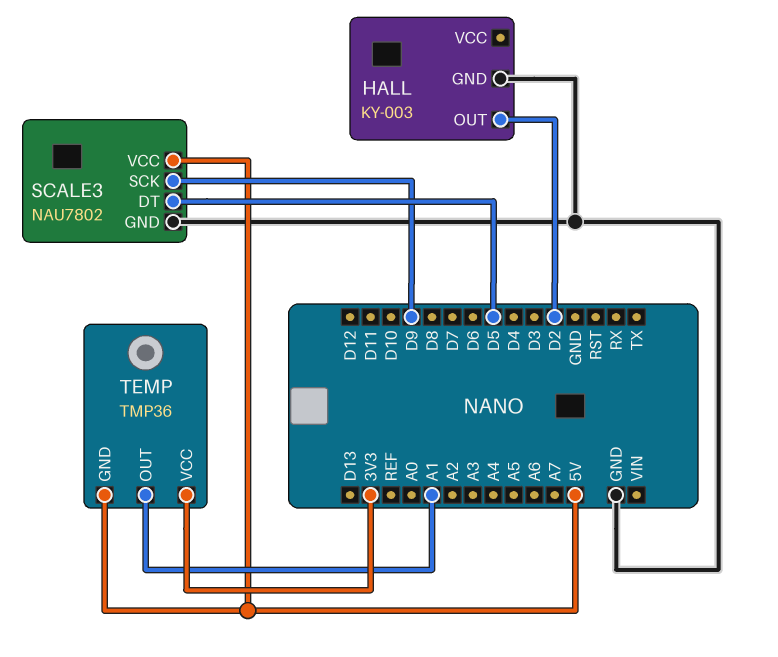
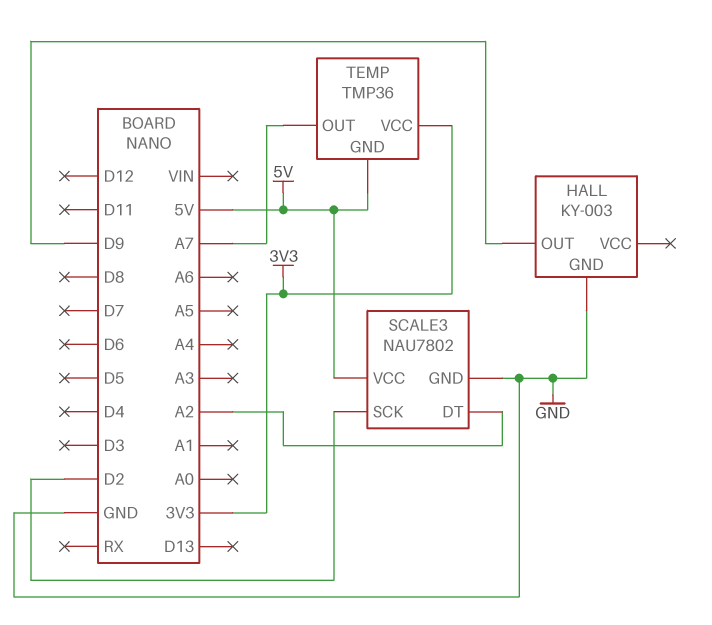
HALL pin OUT: D2 -> D9
SCALE3 pin DT: D5 -> A2
SCALE3 pin SCK: D9 -> D2
TEMP pin OUT: A1 -> A7

